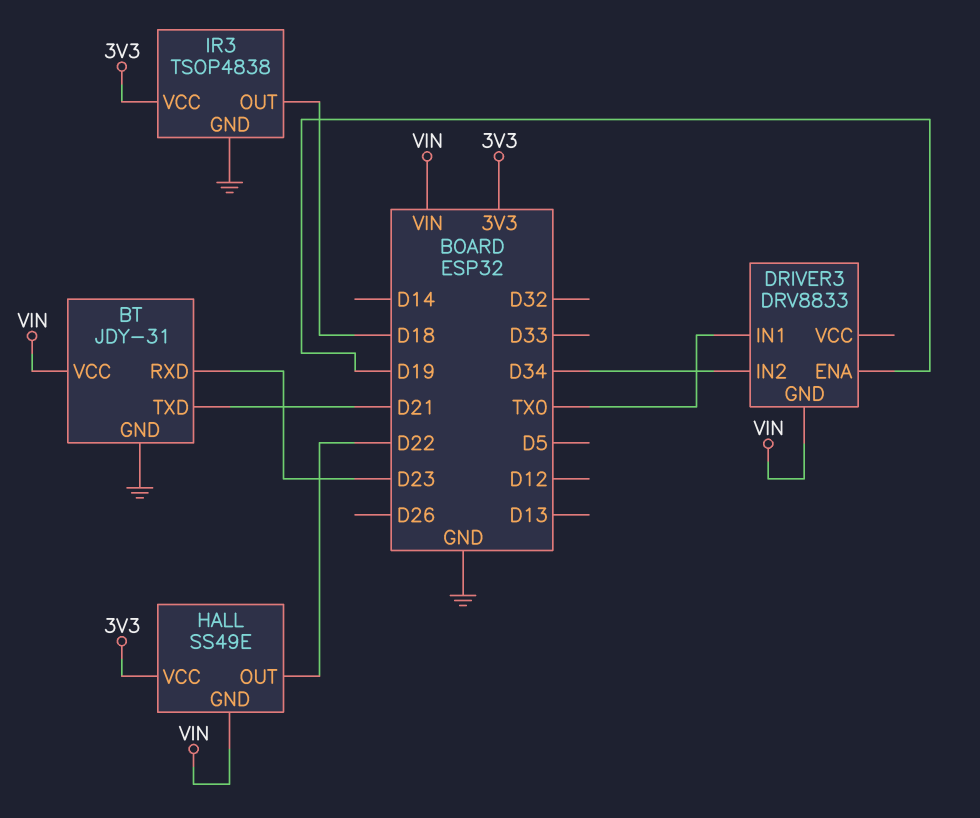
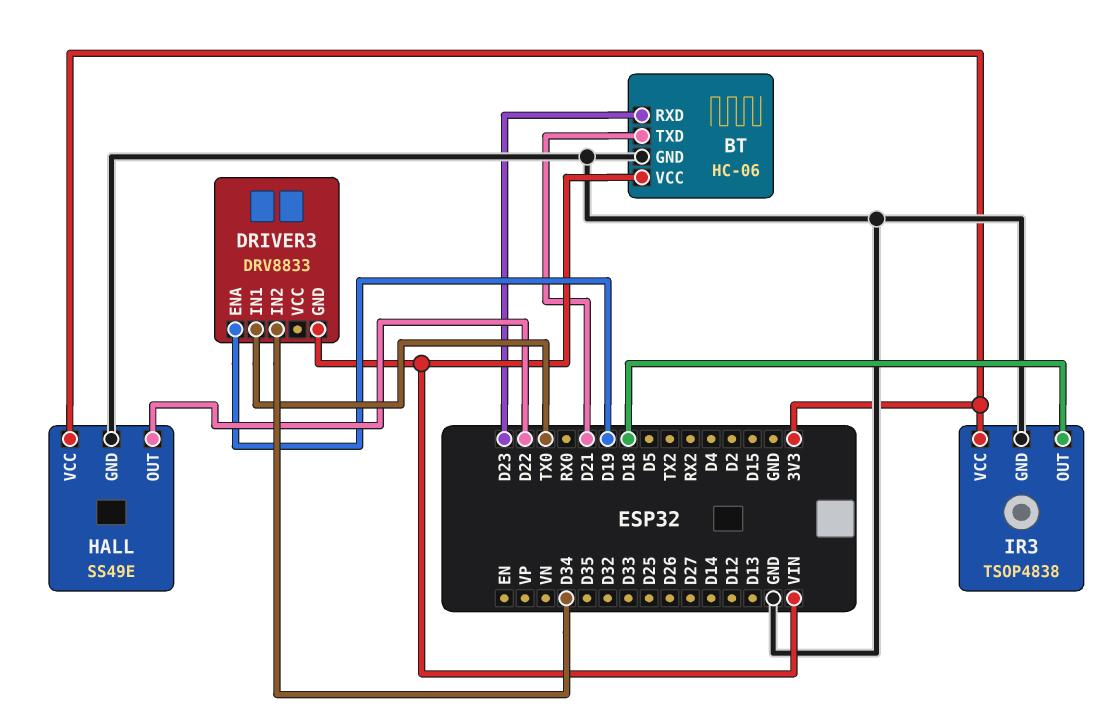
BT: JDY-31 -> HC-06
HALL pin GND: VIN -> GND

